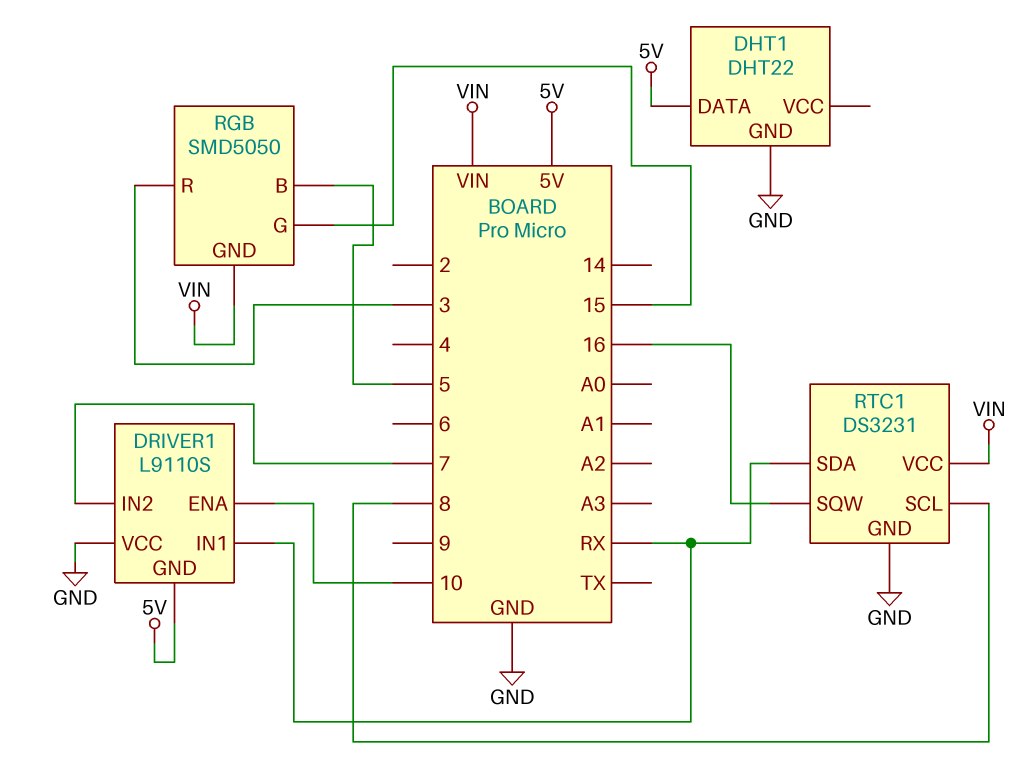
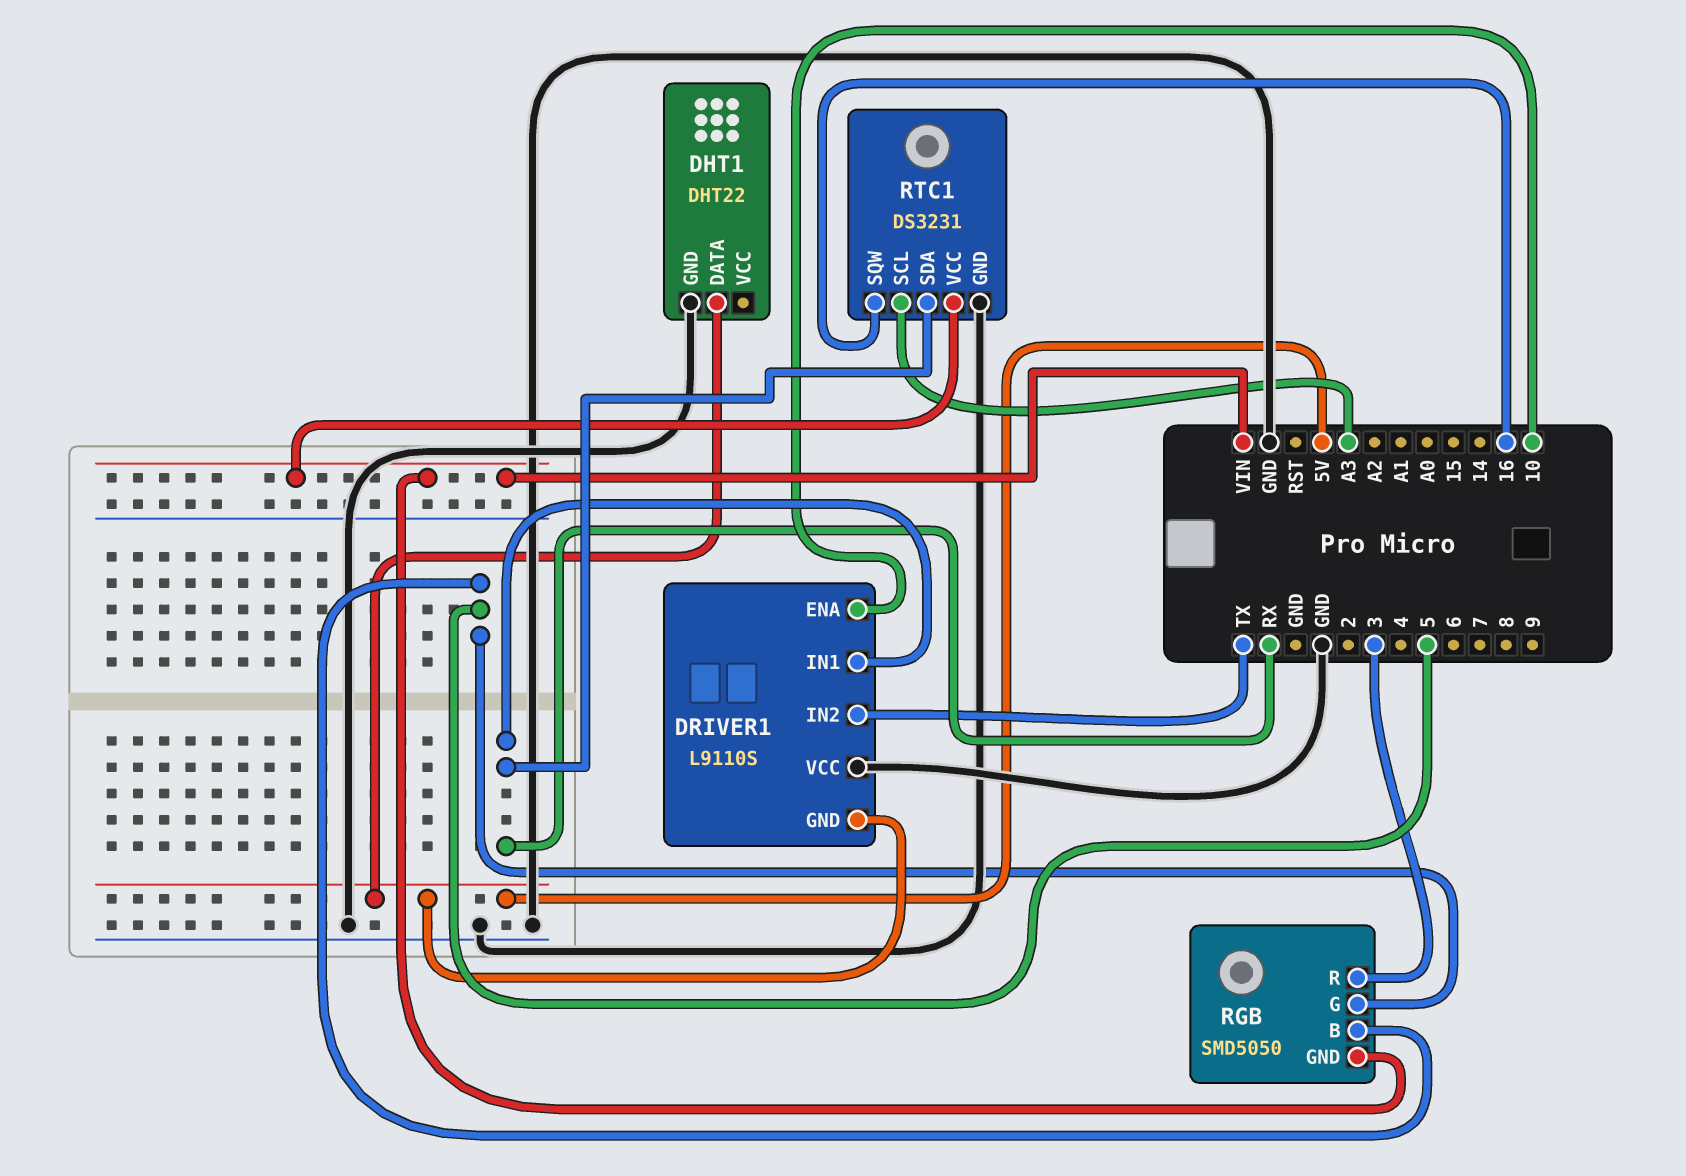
DRIVER1 pin IN2: 7 -> TX
RGB pin G: 15 -> 5
RTC1 pin SCL: 8 -> A3

